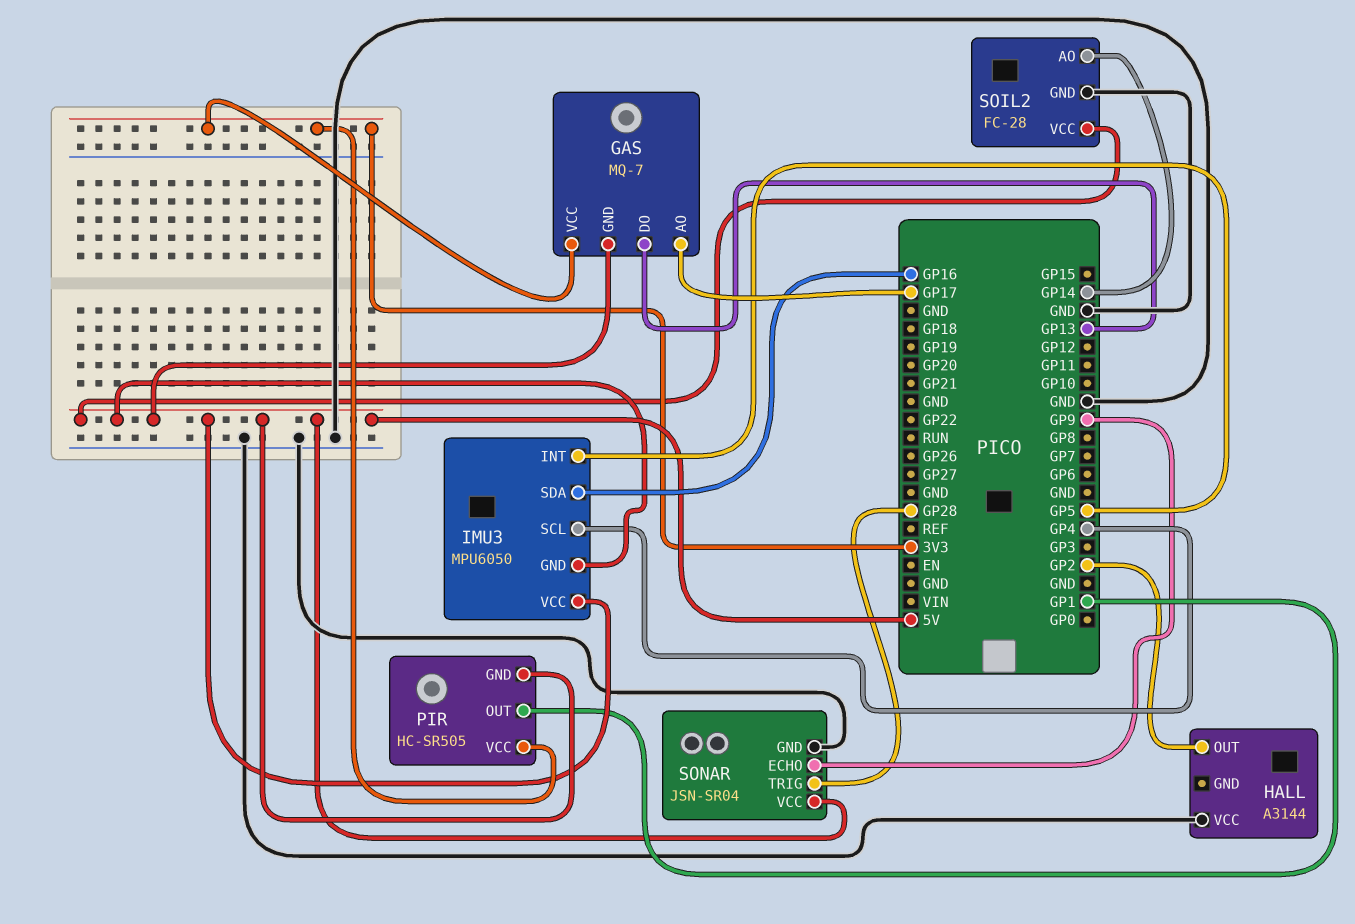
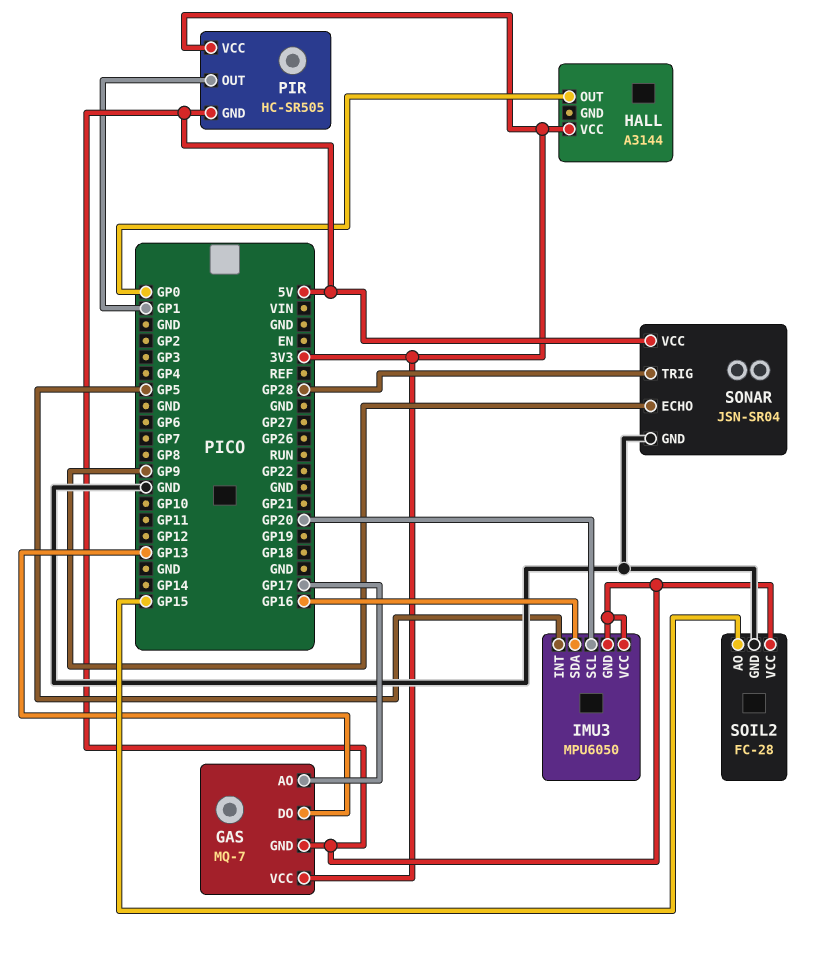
HALL pin OUT: GP2 -> GP0
HALL pin VCC: GND -> 3V3
IMU3 pin SCL: GP4 -> GP20
SOIL2 pin AO: GP14 -> GP15

